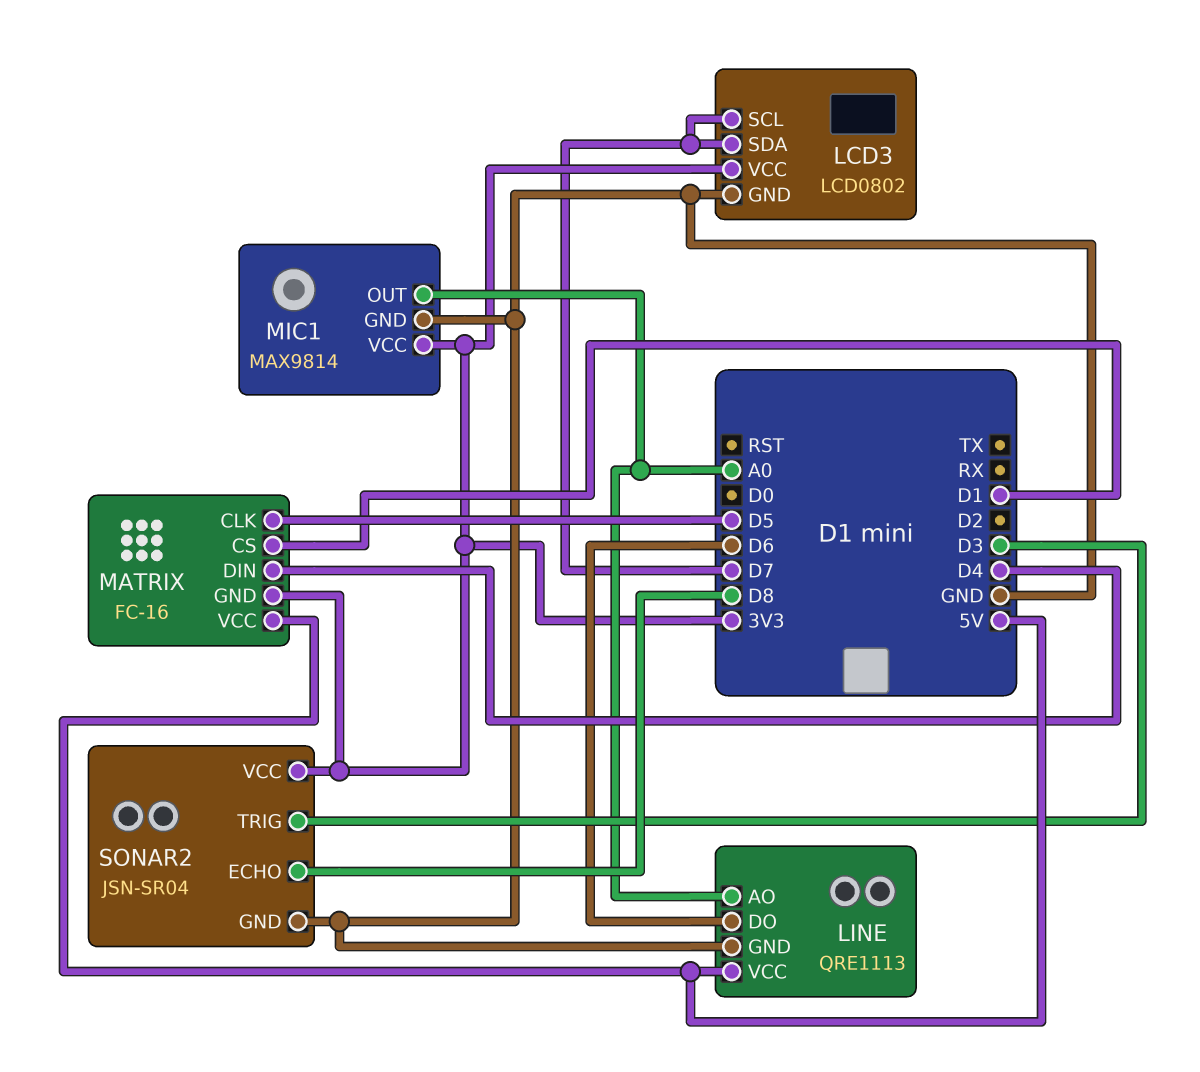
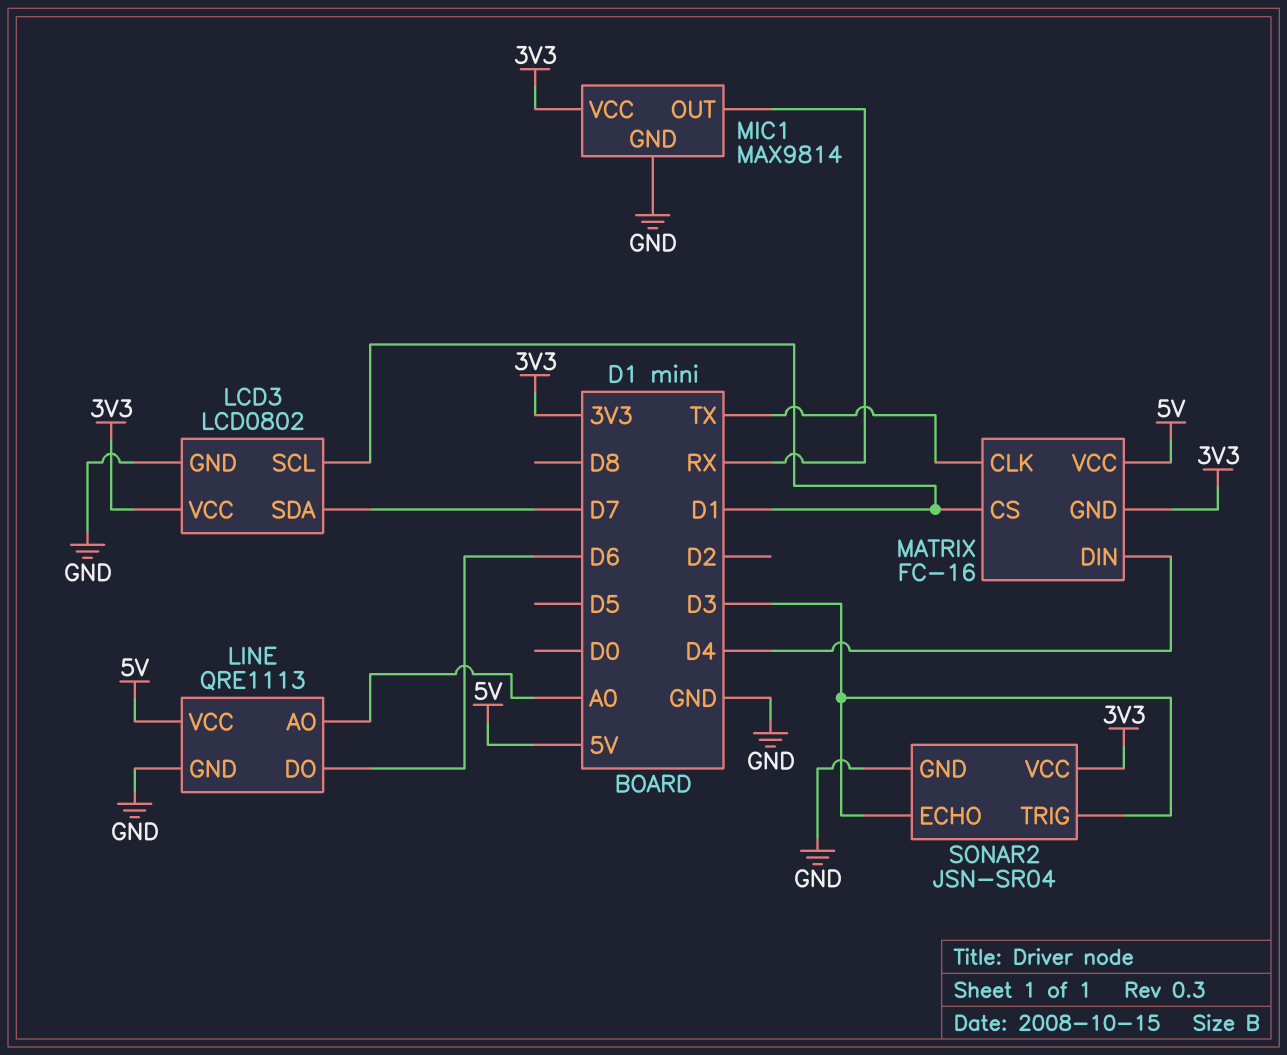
LCD3 pin SCL: D7 -> D1
MATRIX pin CLK: D5 -> TX
MIC1 pin OUT: A0 -> RX
SONAR2 pin ECHO: D8 -> D3

